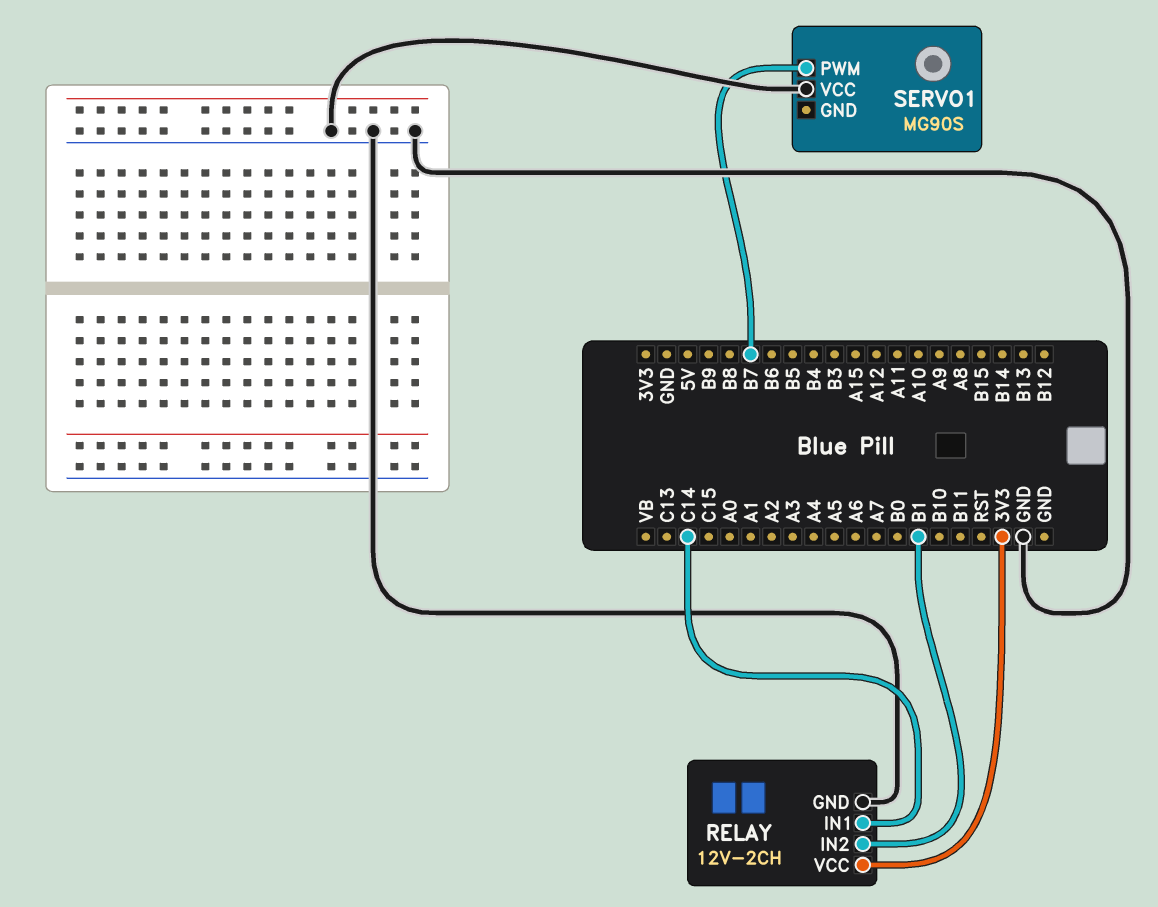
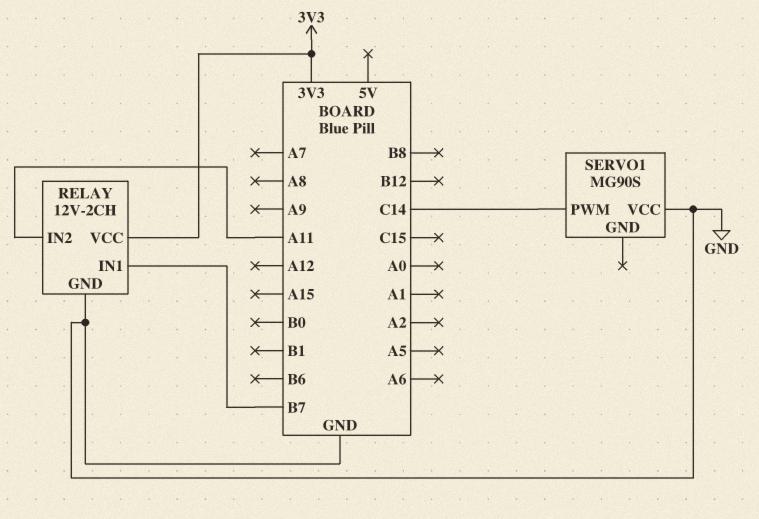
RELAY pin IN1: C14 -> B7
RELAY pin IN2: B1 -> A11
SERVO1 pin PWM: B7 -> C14

